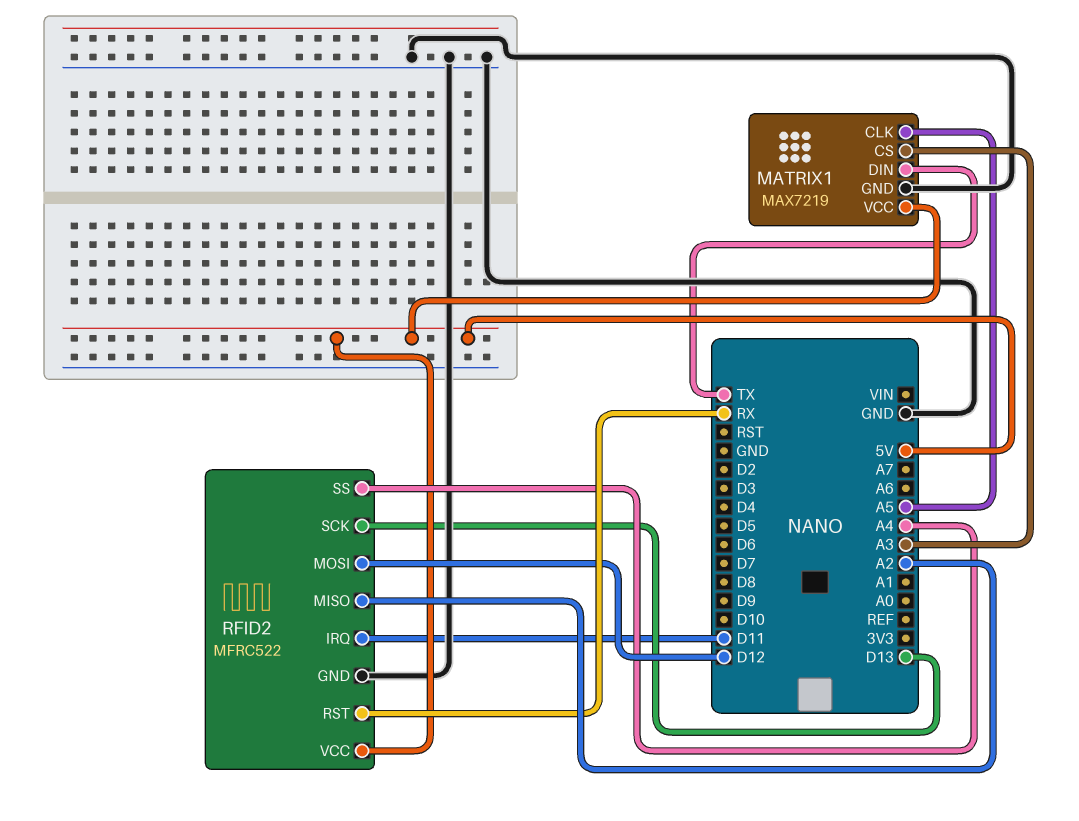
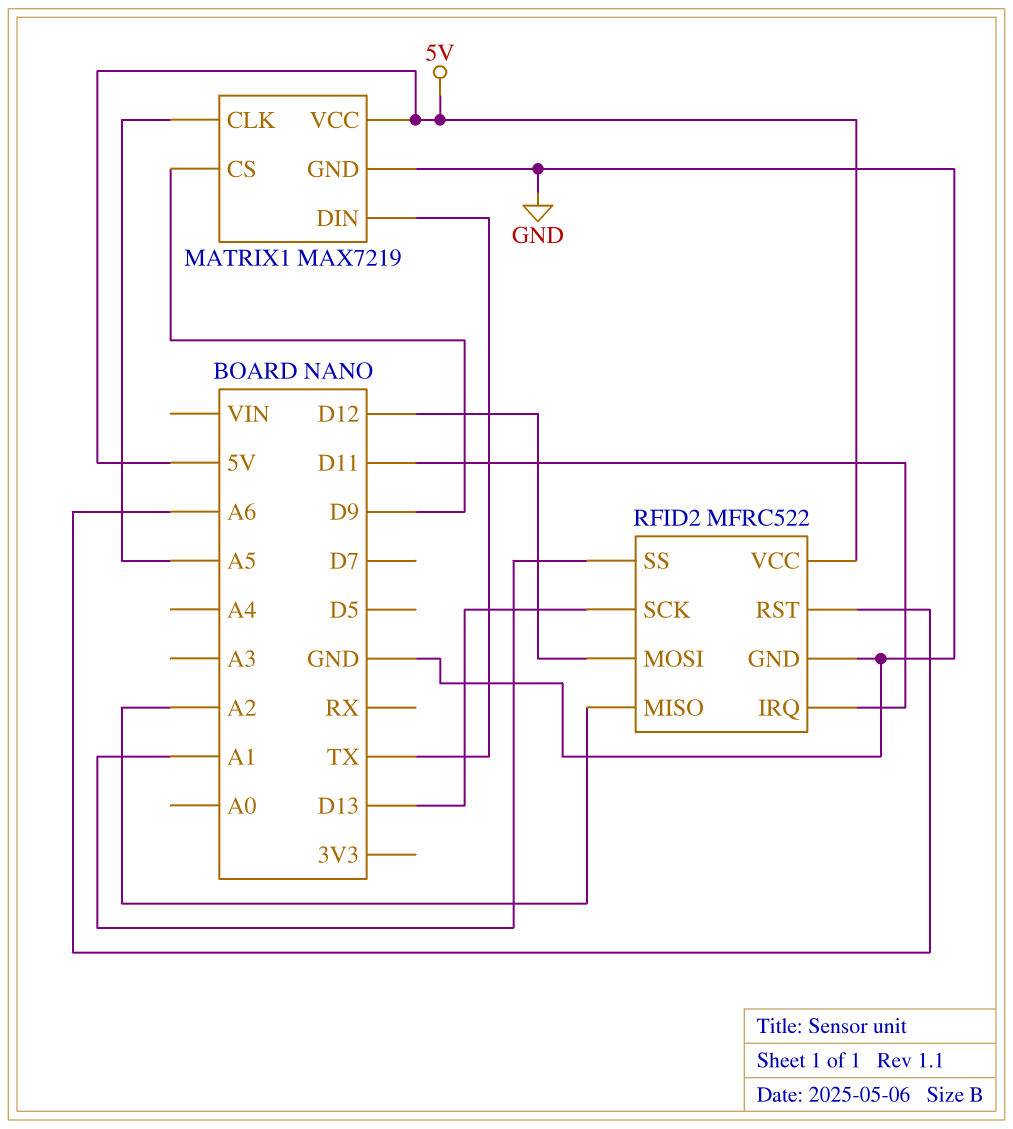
MATRIX1 pin CS: A3 -> D9
RFID2 pin RST: RX -> A6
RFID2 pin SS: A4 -> A1

